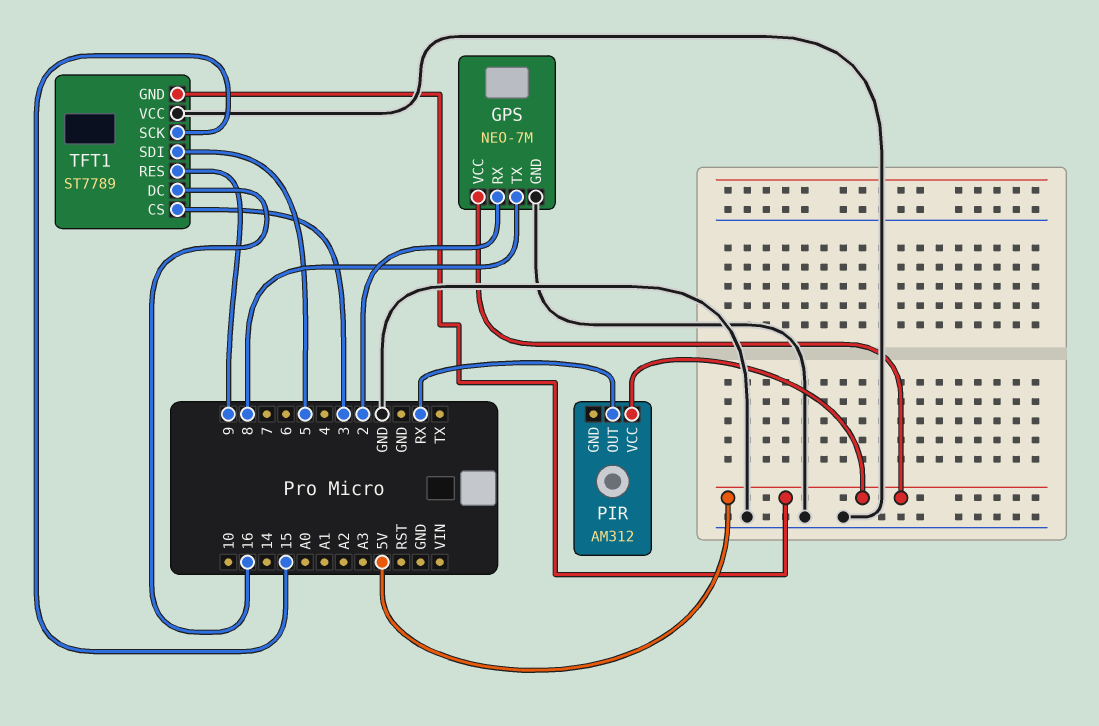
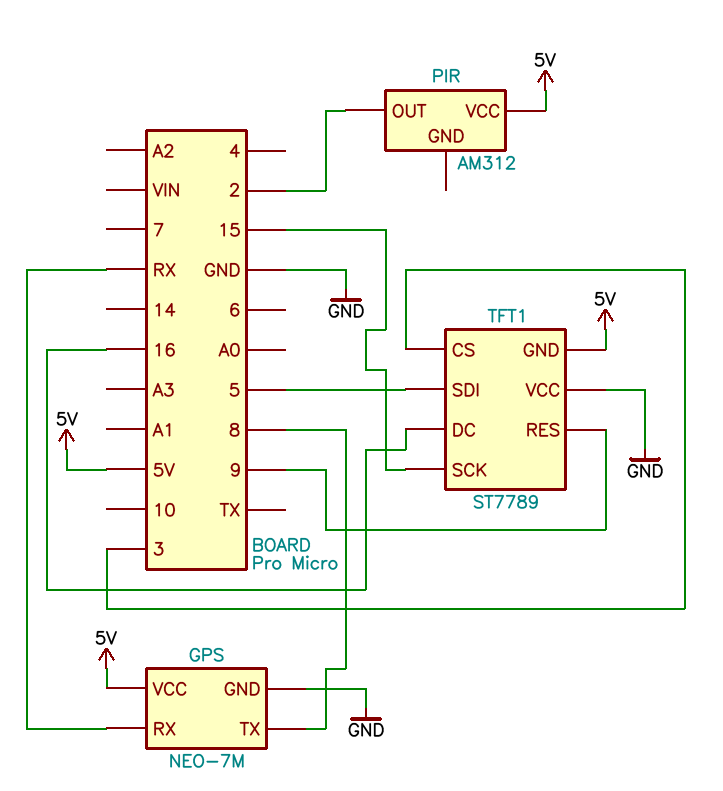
GPS pin RX: 2 -> RX
PIR pin OUT: RX -> 2

